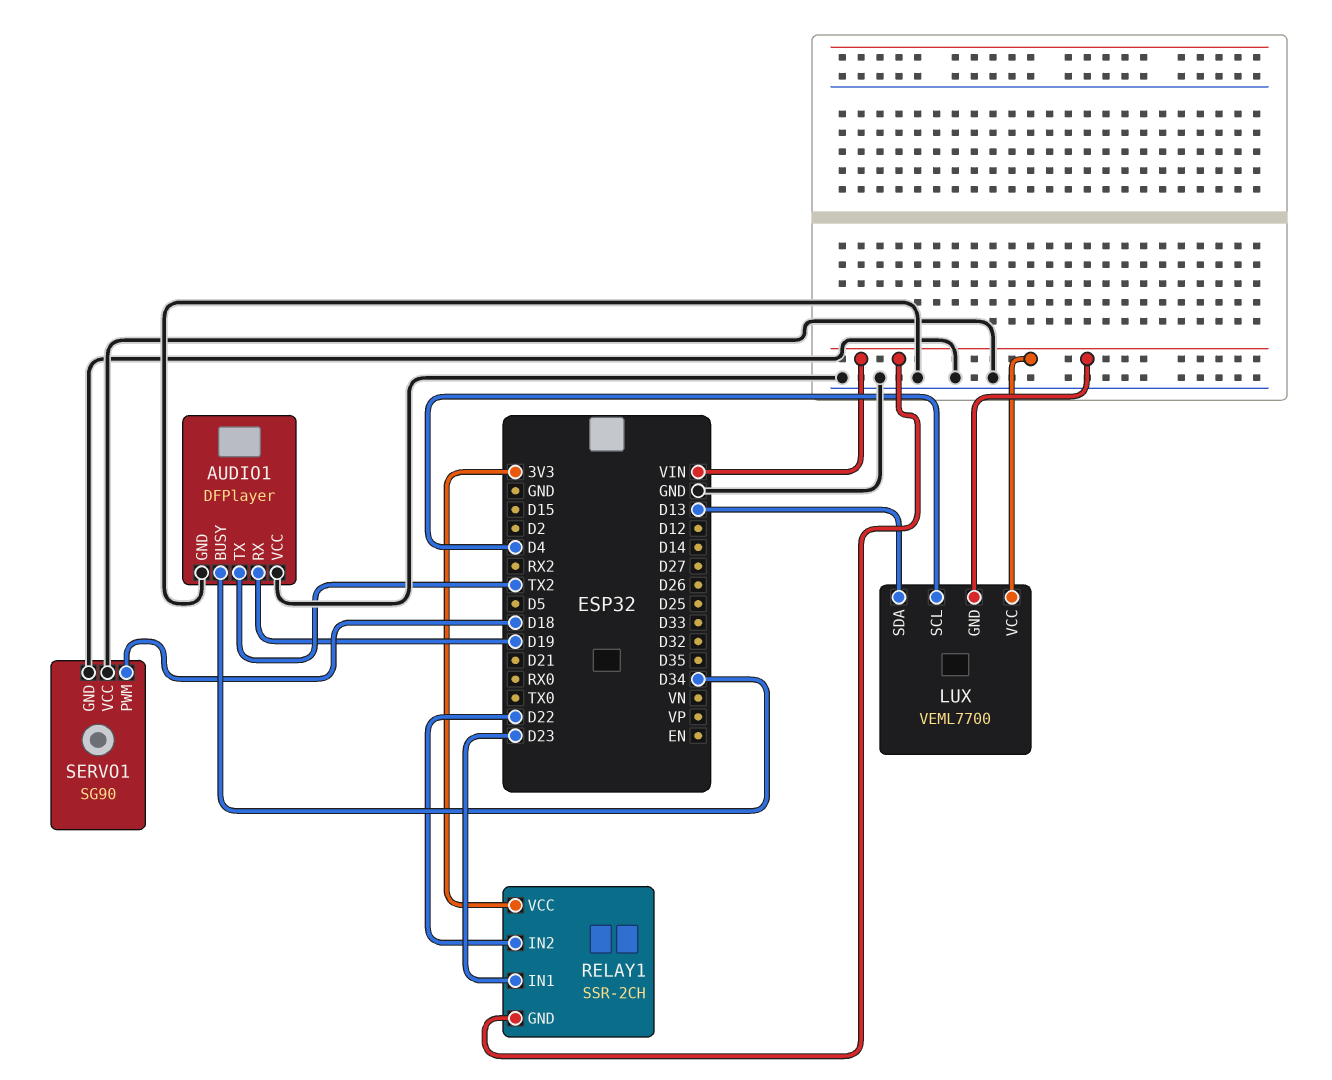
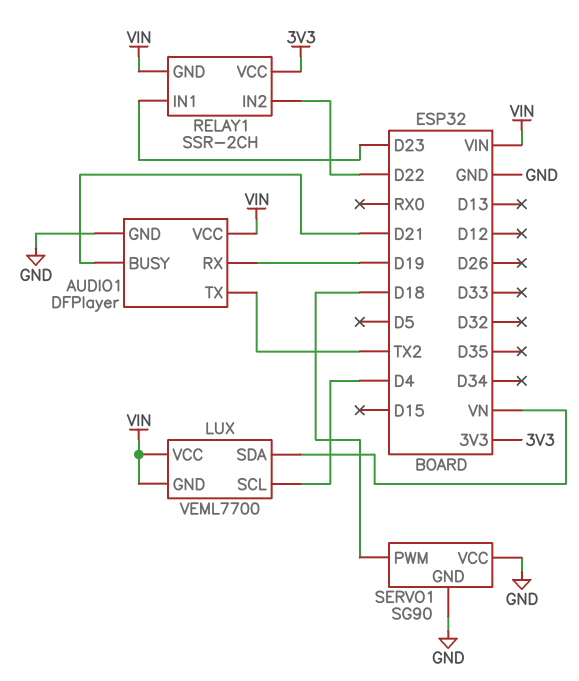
AUDIO1 pin BUSY: D34 -> D21
AUDIO1 pin VCC: GND -> VIN
LUX pin SDA: D13 -> VN

